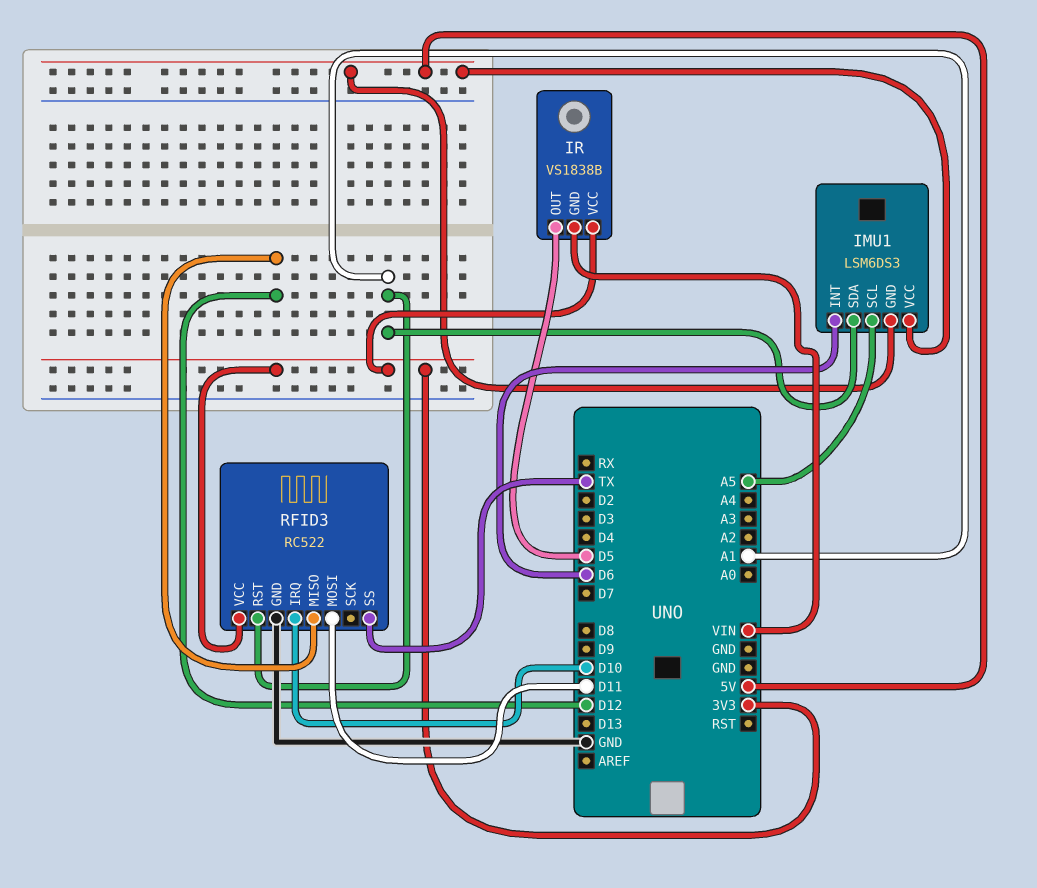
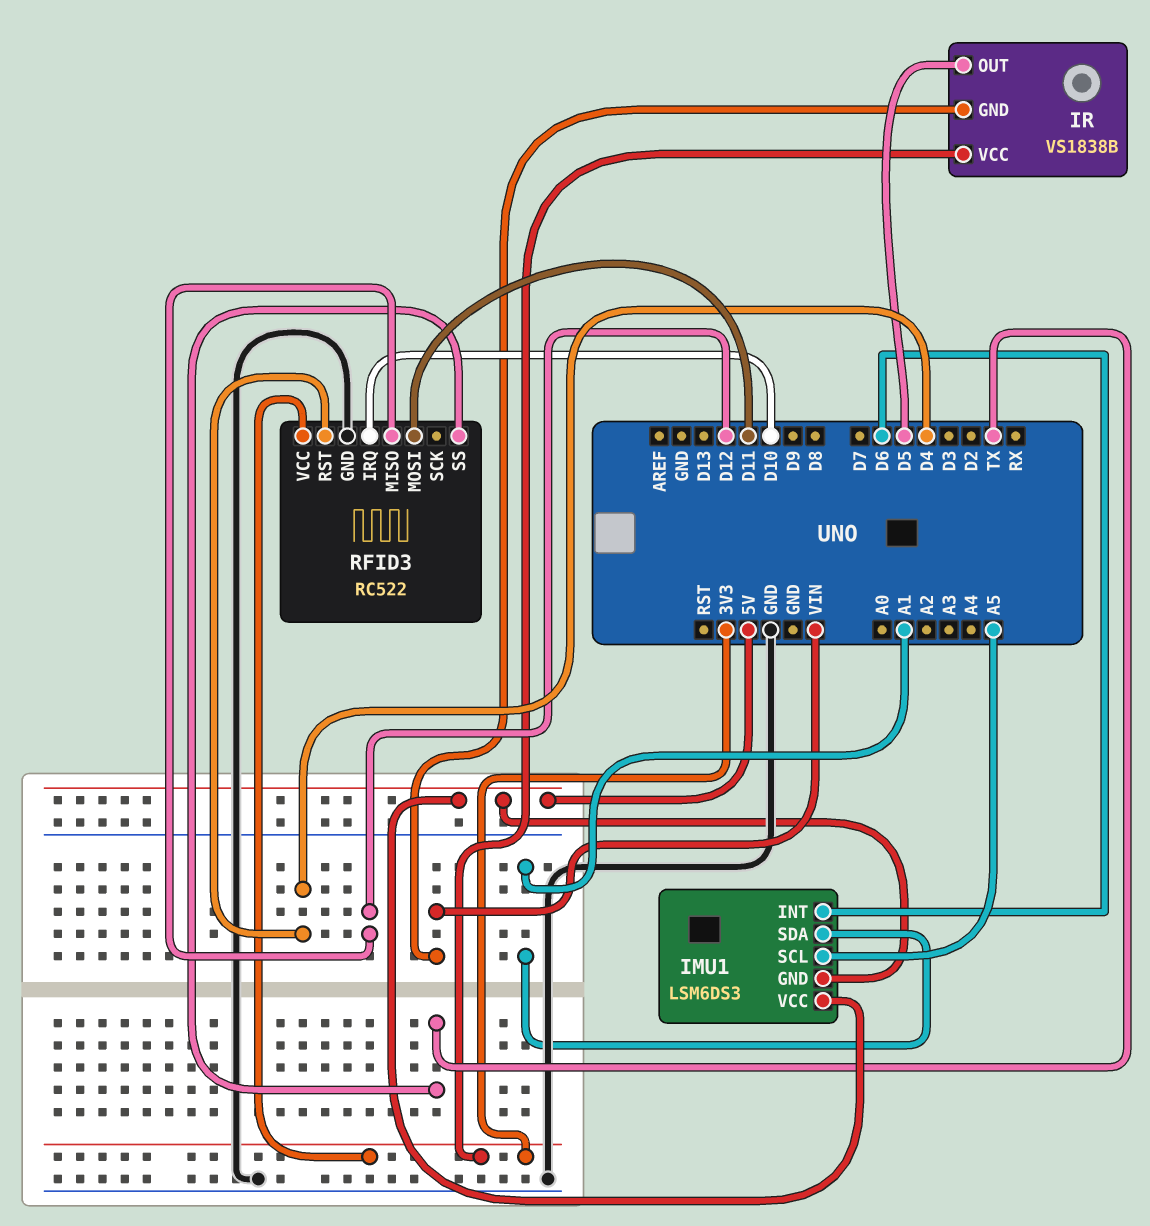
RFID3 pin RST: A1 -> D4

